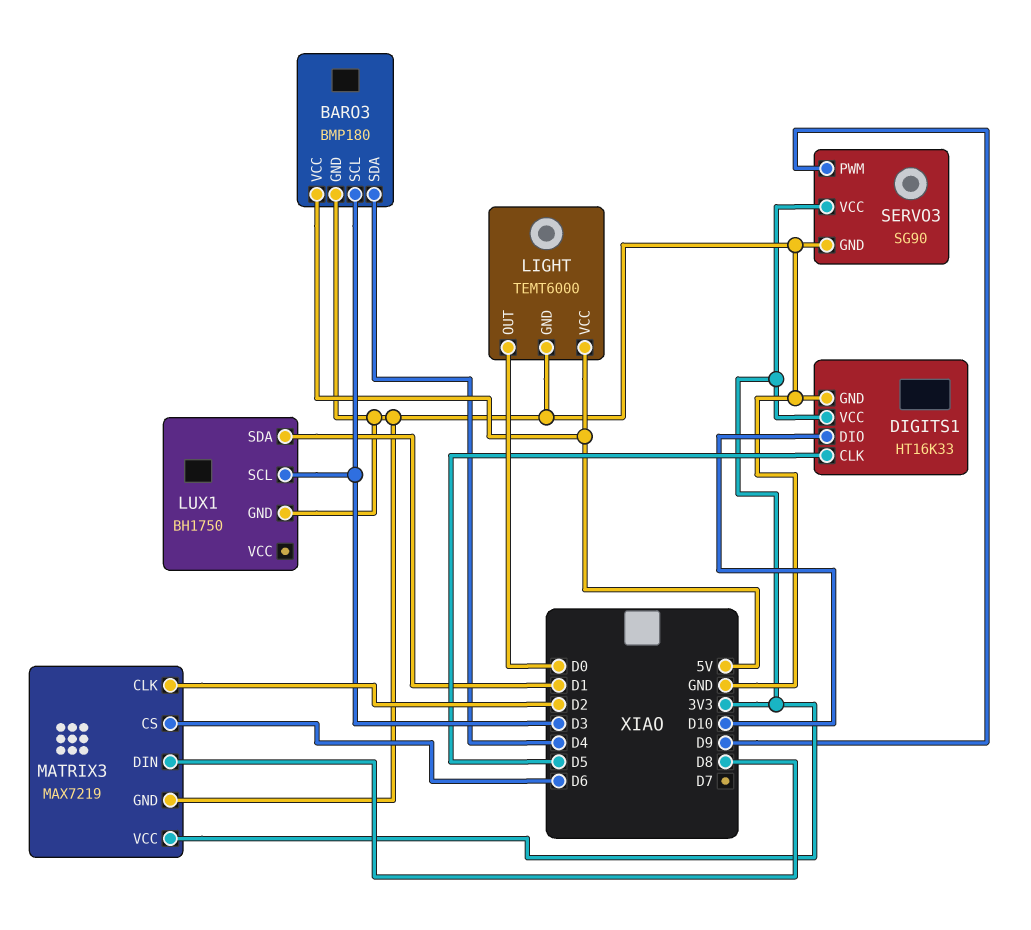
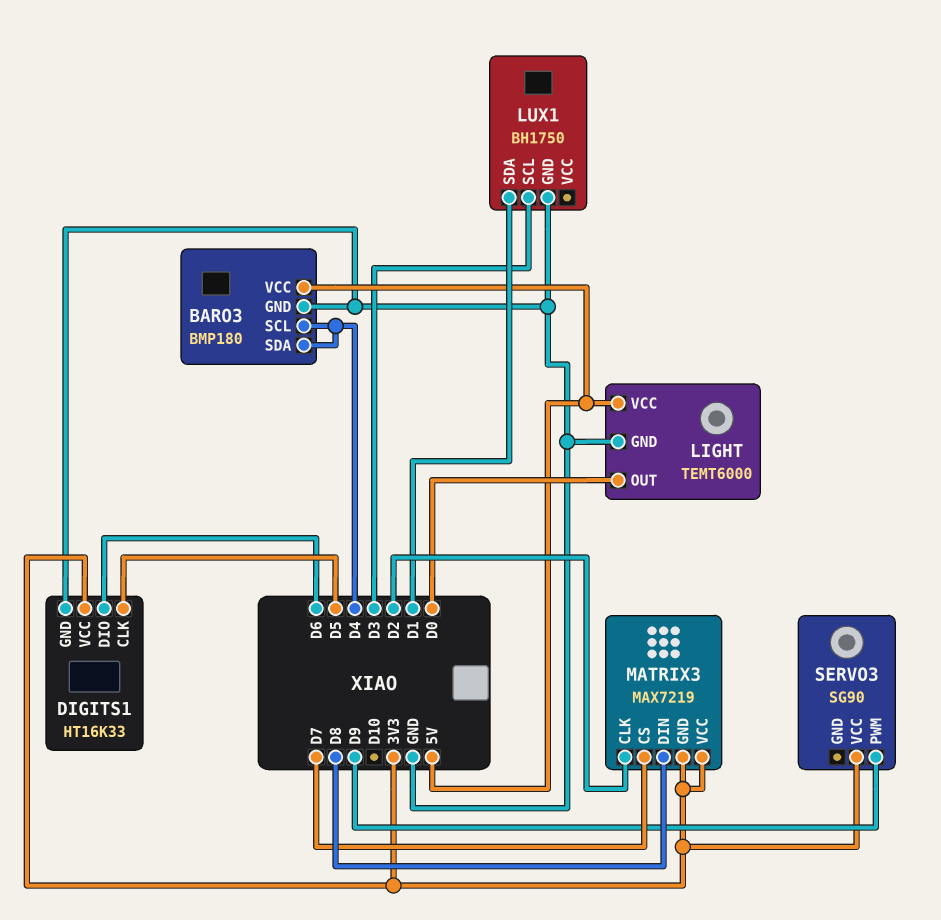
BARO3 pin SCL: D3 -> D4
DIGITS1 pin DIO: D10 -> D6
MATRIX3 pin CS: D6 -> D7
MATRIX3 pin GND: GND -> 3V3
SERVO3 pin GND: GND -> none

